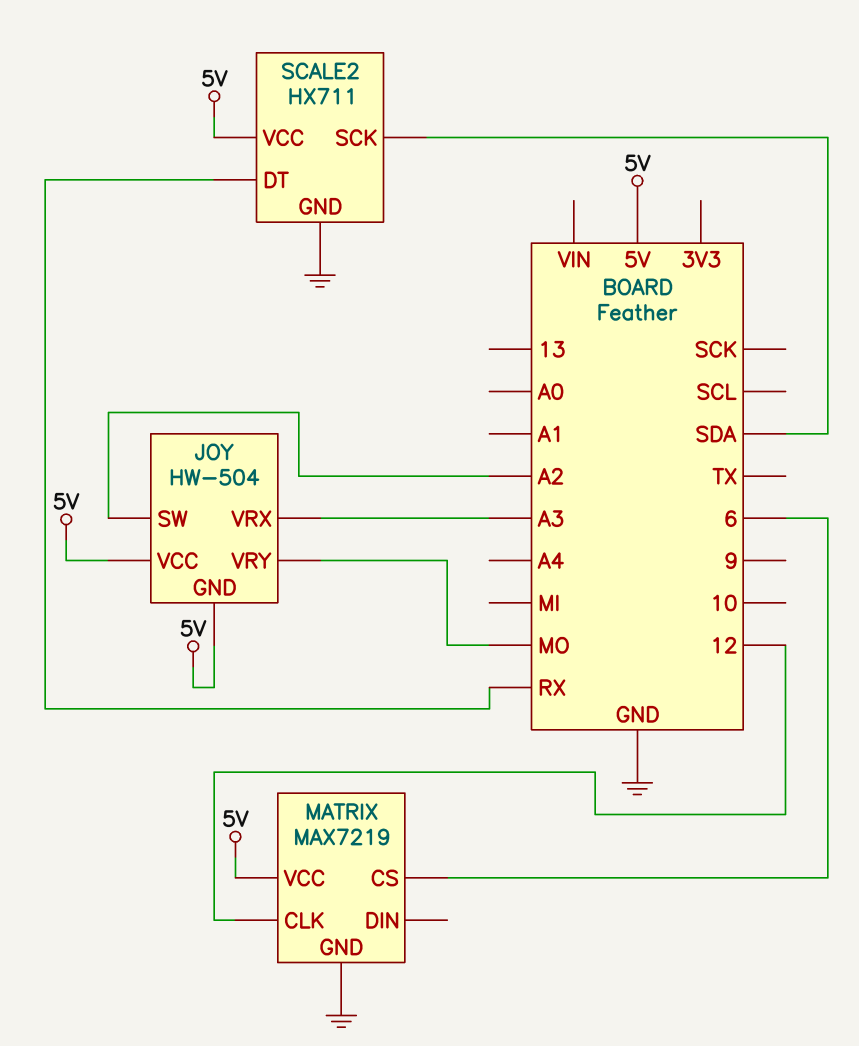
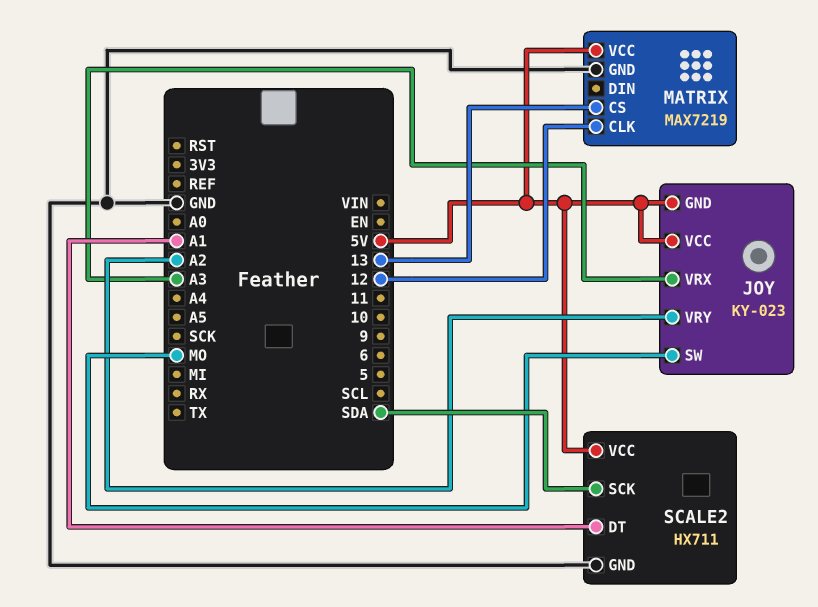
JOY: HW-504 -> KY-023
JOY pin SW: A2 -> MO
JOY pin VRY: MO -> A2
MATRIX pin CS: 6 -> 13
SCALE2 pin DT: RX -> A1

